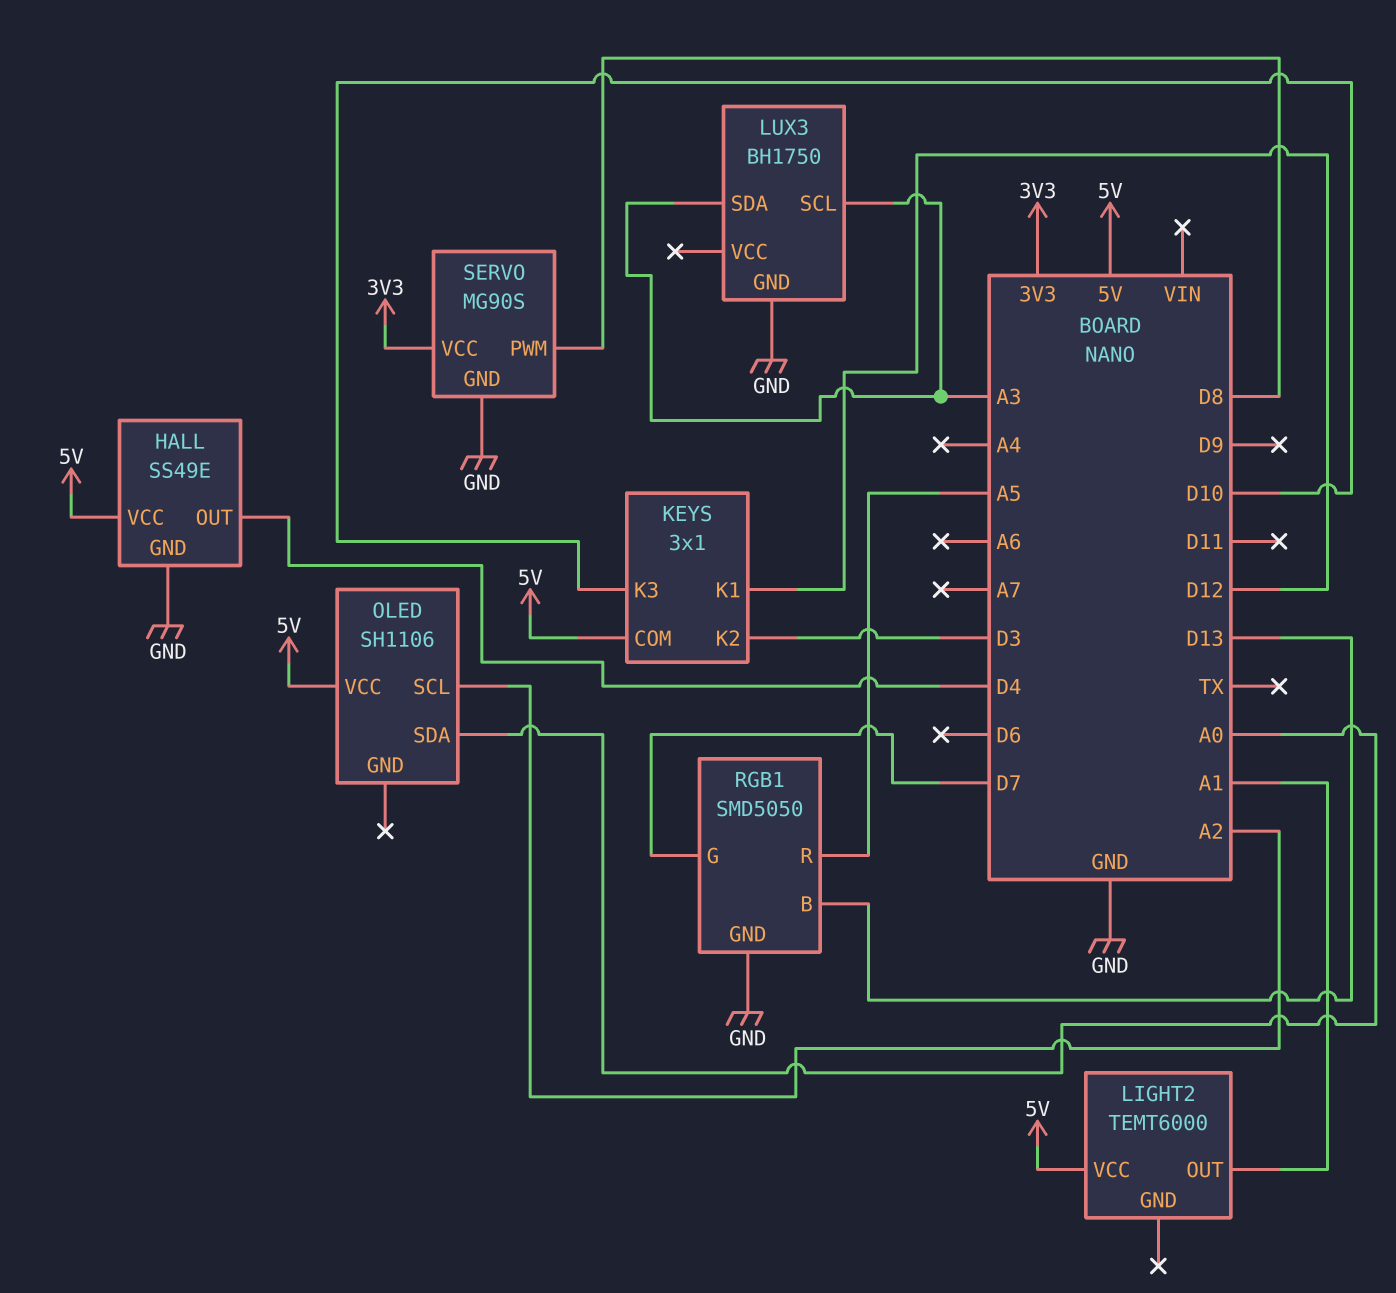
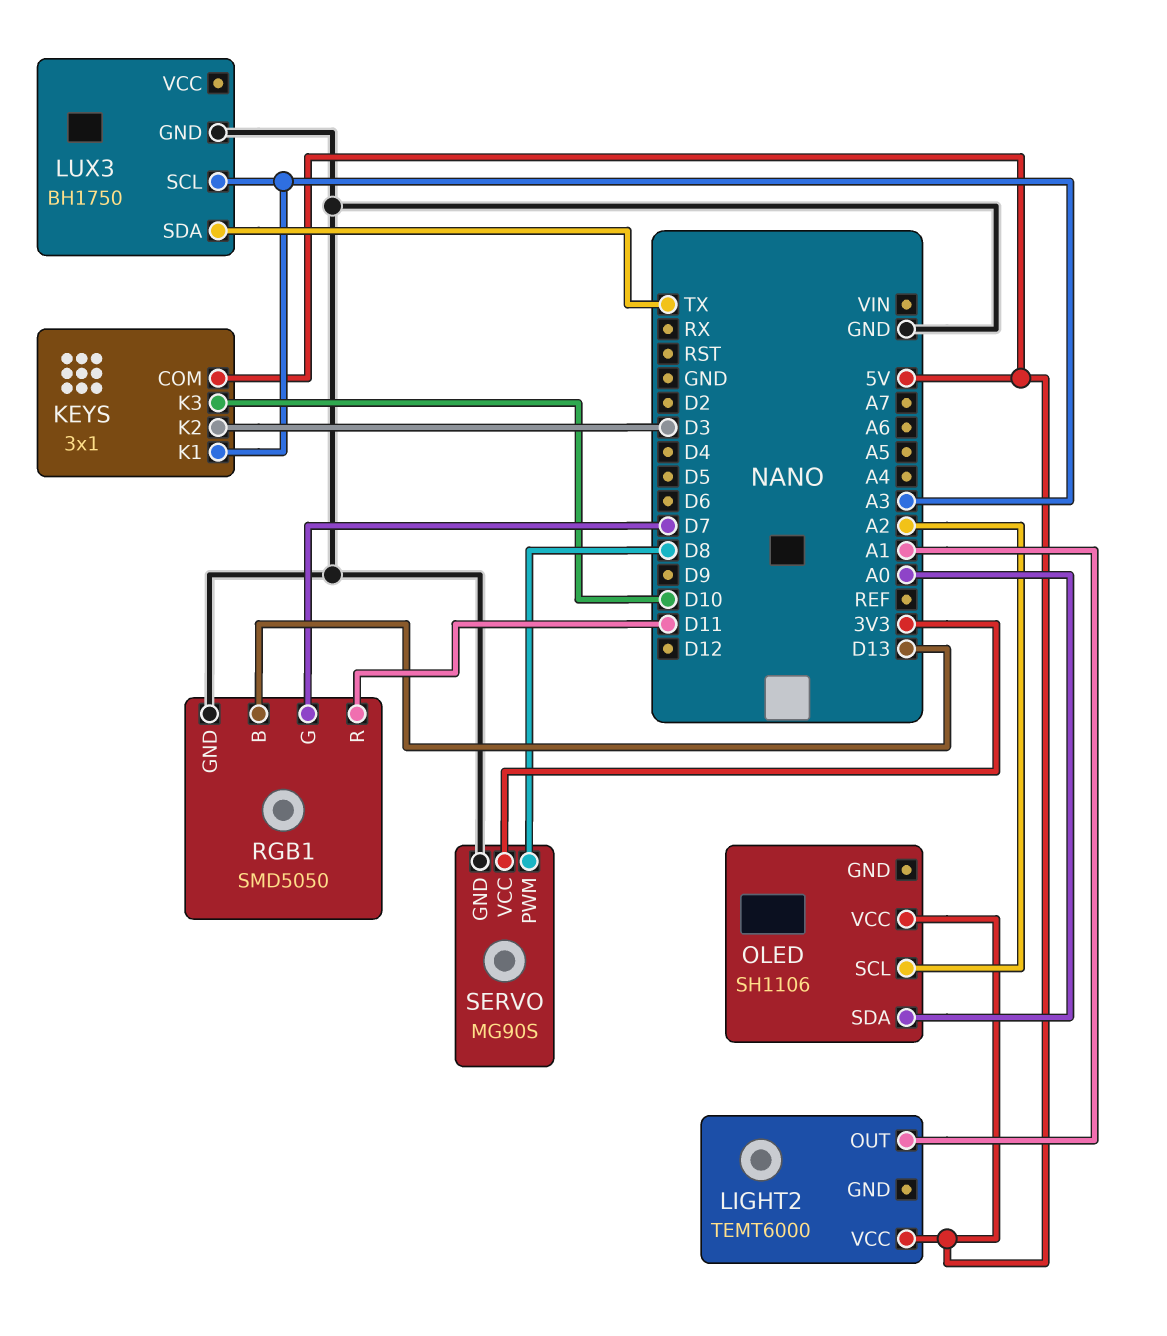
HALL: SS49E -> none
HALL pin GND: GND -> none
HALL pin OUT: D4 -> none
HALL pin VCC: 5V -> none
KEYS pin K1: D12 -> A3
LUX3 pin SDA: A3 -> TX
RGB1 pin R: A5 -> D11

